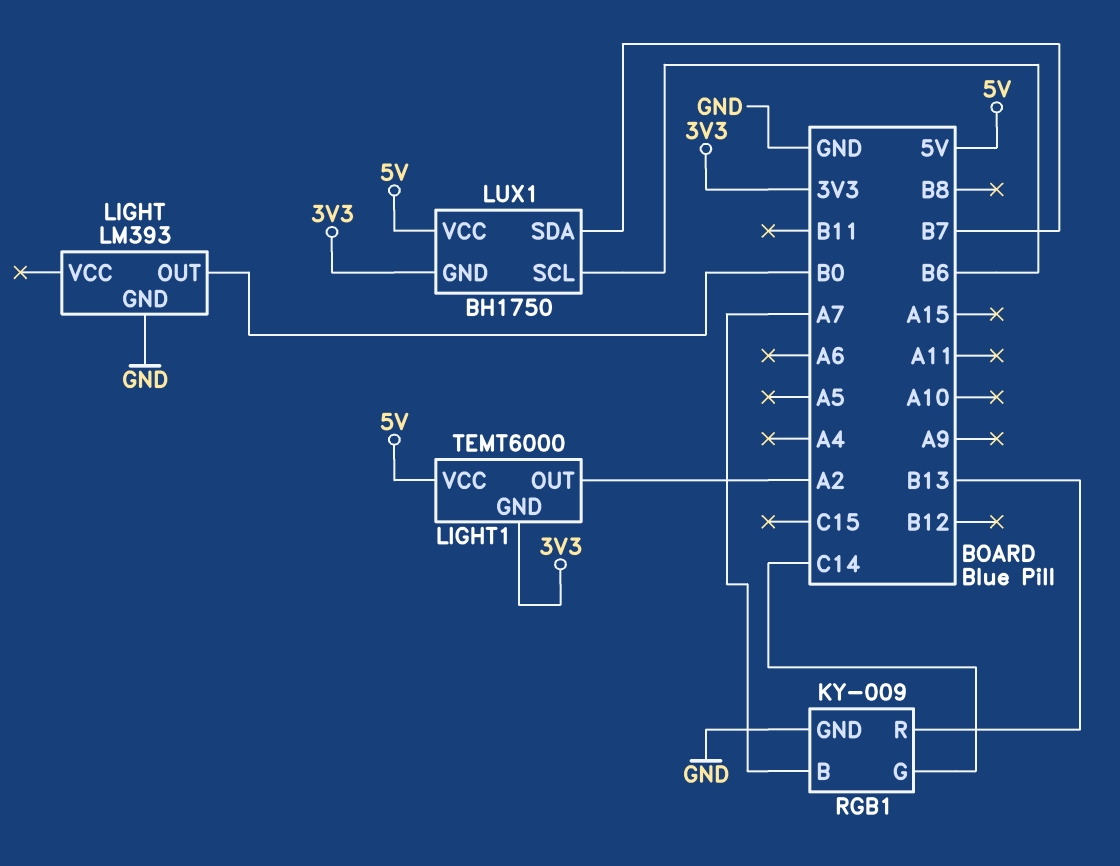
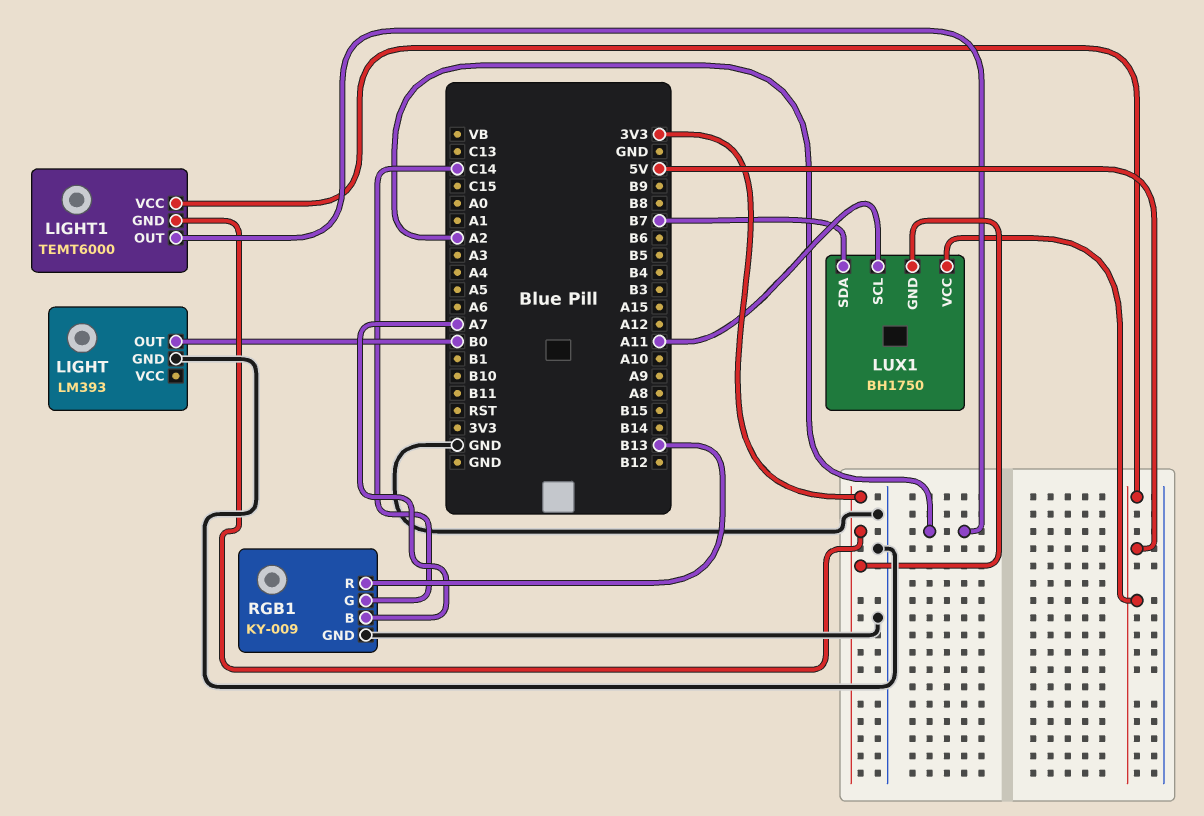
LUX1 pin SCL: B6 -> A11

